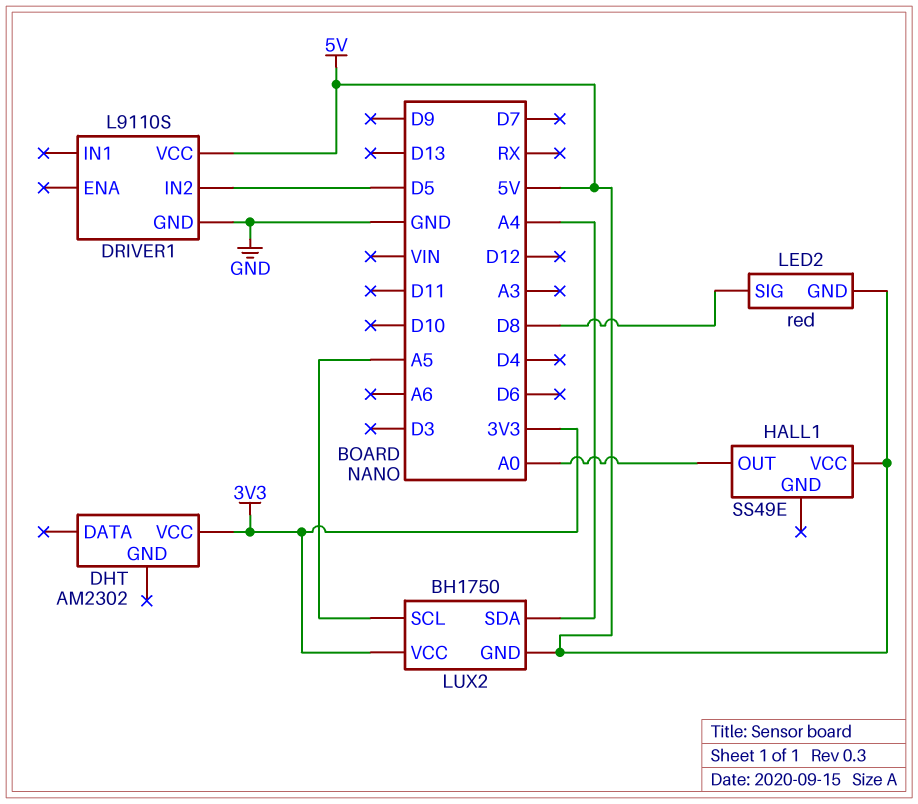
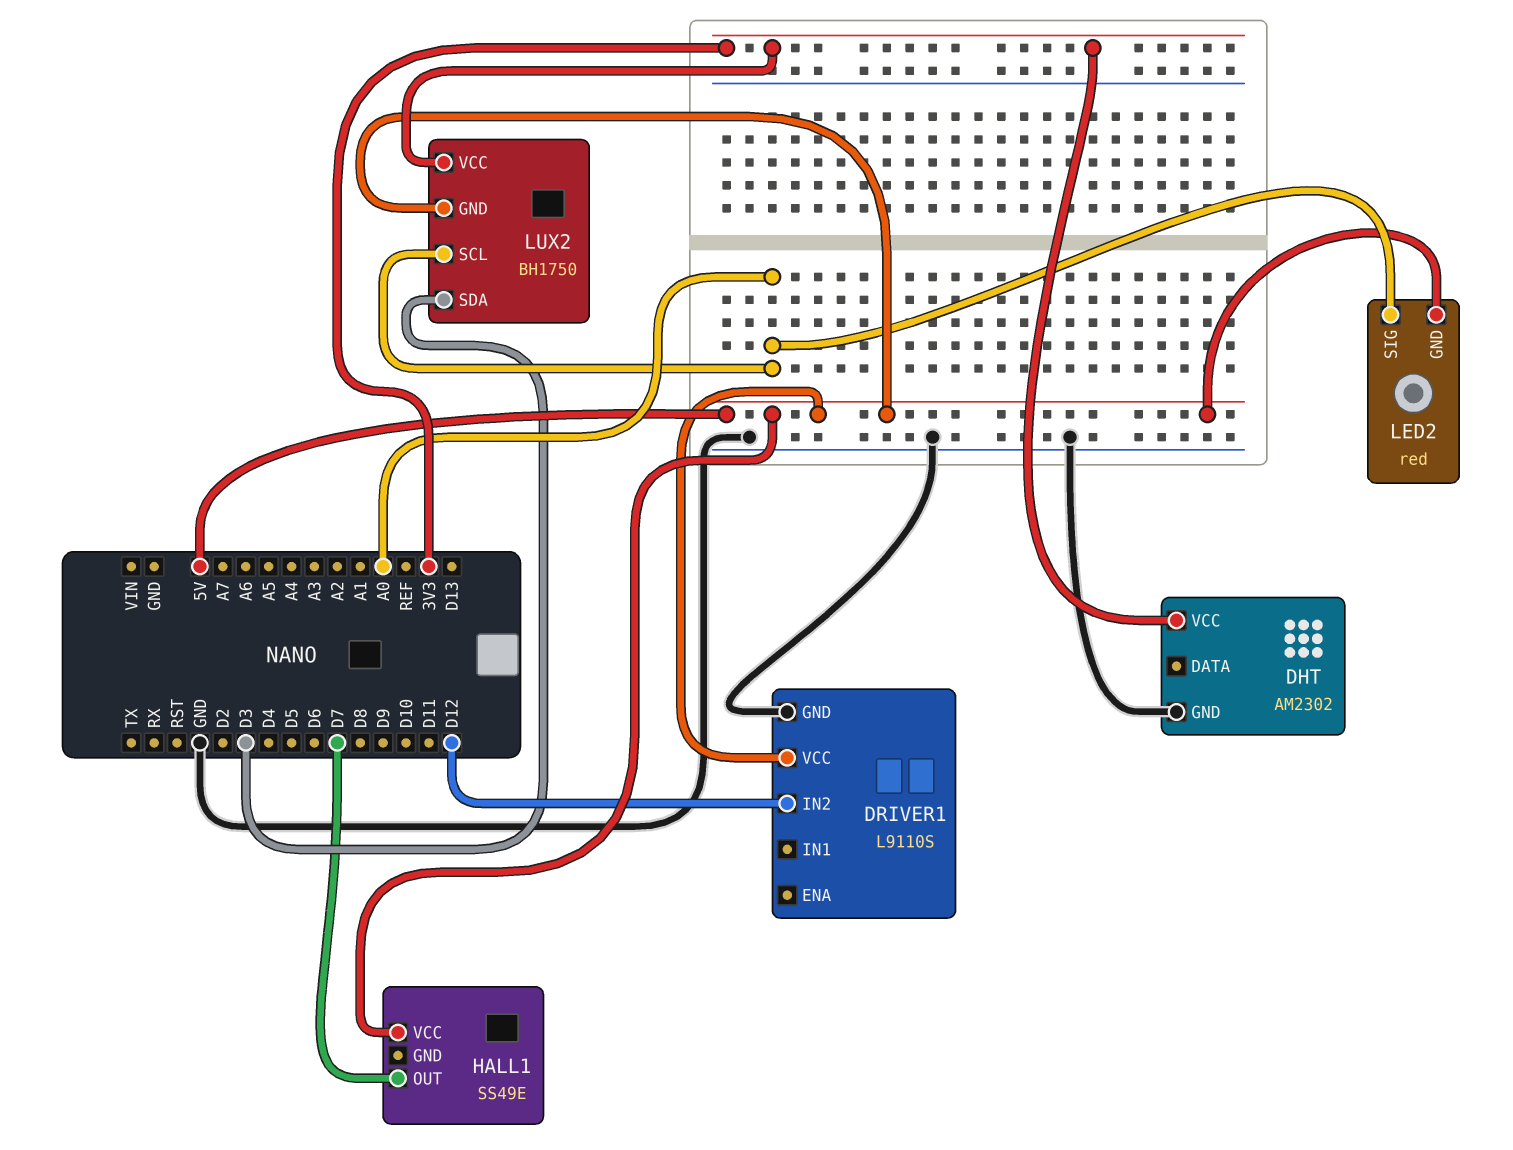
DHT pin GND: none -> GND
DRIVER1 pin IN2: D5 -> D12
HALL1 pin OUT: A0 -> D7
LED2 pin SIG: D8 -> A0
LUX2 pin SCL: A5 -> A0
LUX2 pin SDA: A4 -> D3

